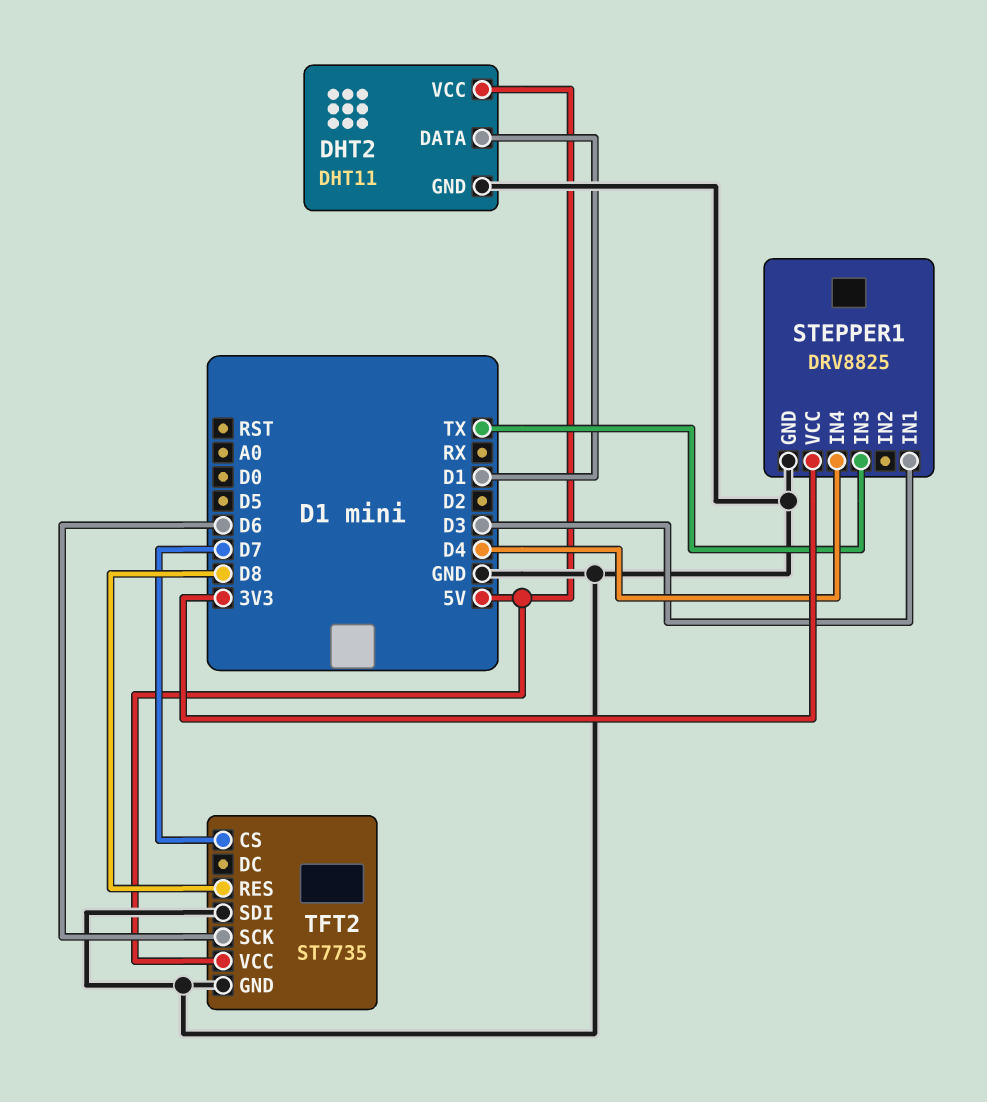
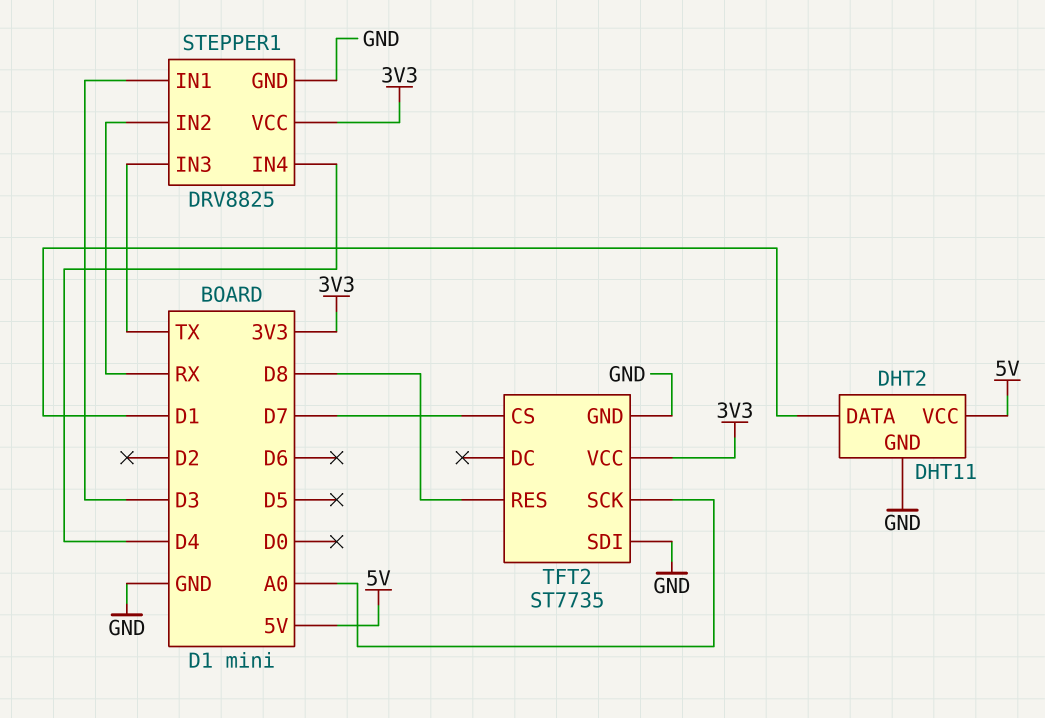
STEPPER1 pin IN2: none -> RX
TFT2 pin SCK: D6 -> A0
TFT2 pin VCC: 5V -> 3V3

